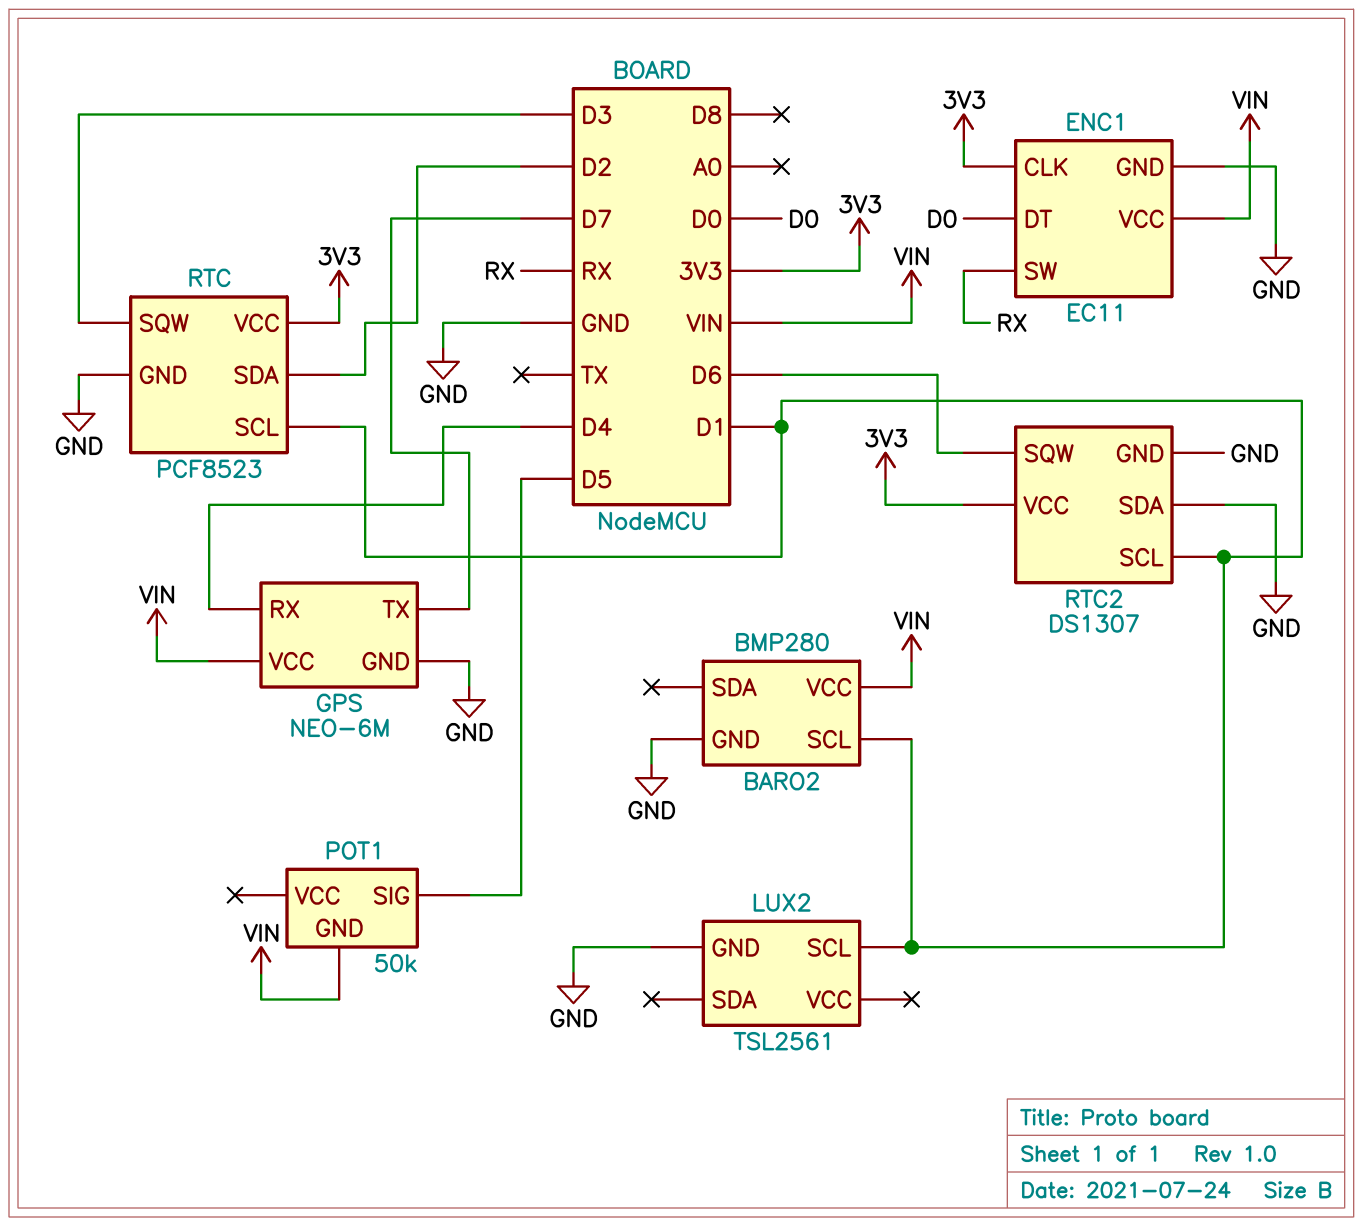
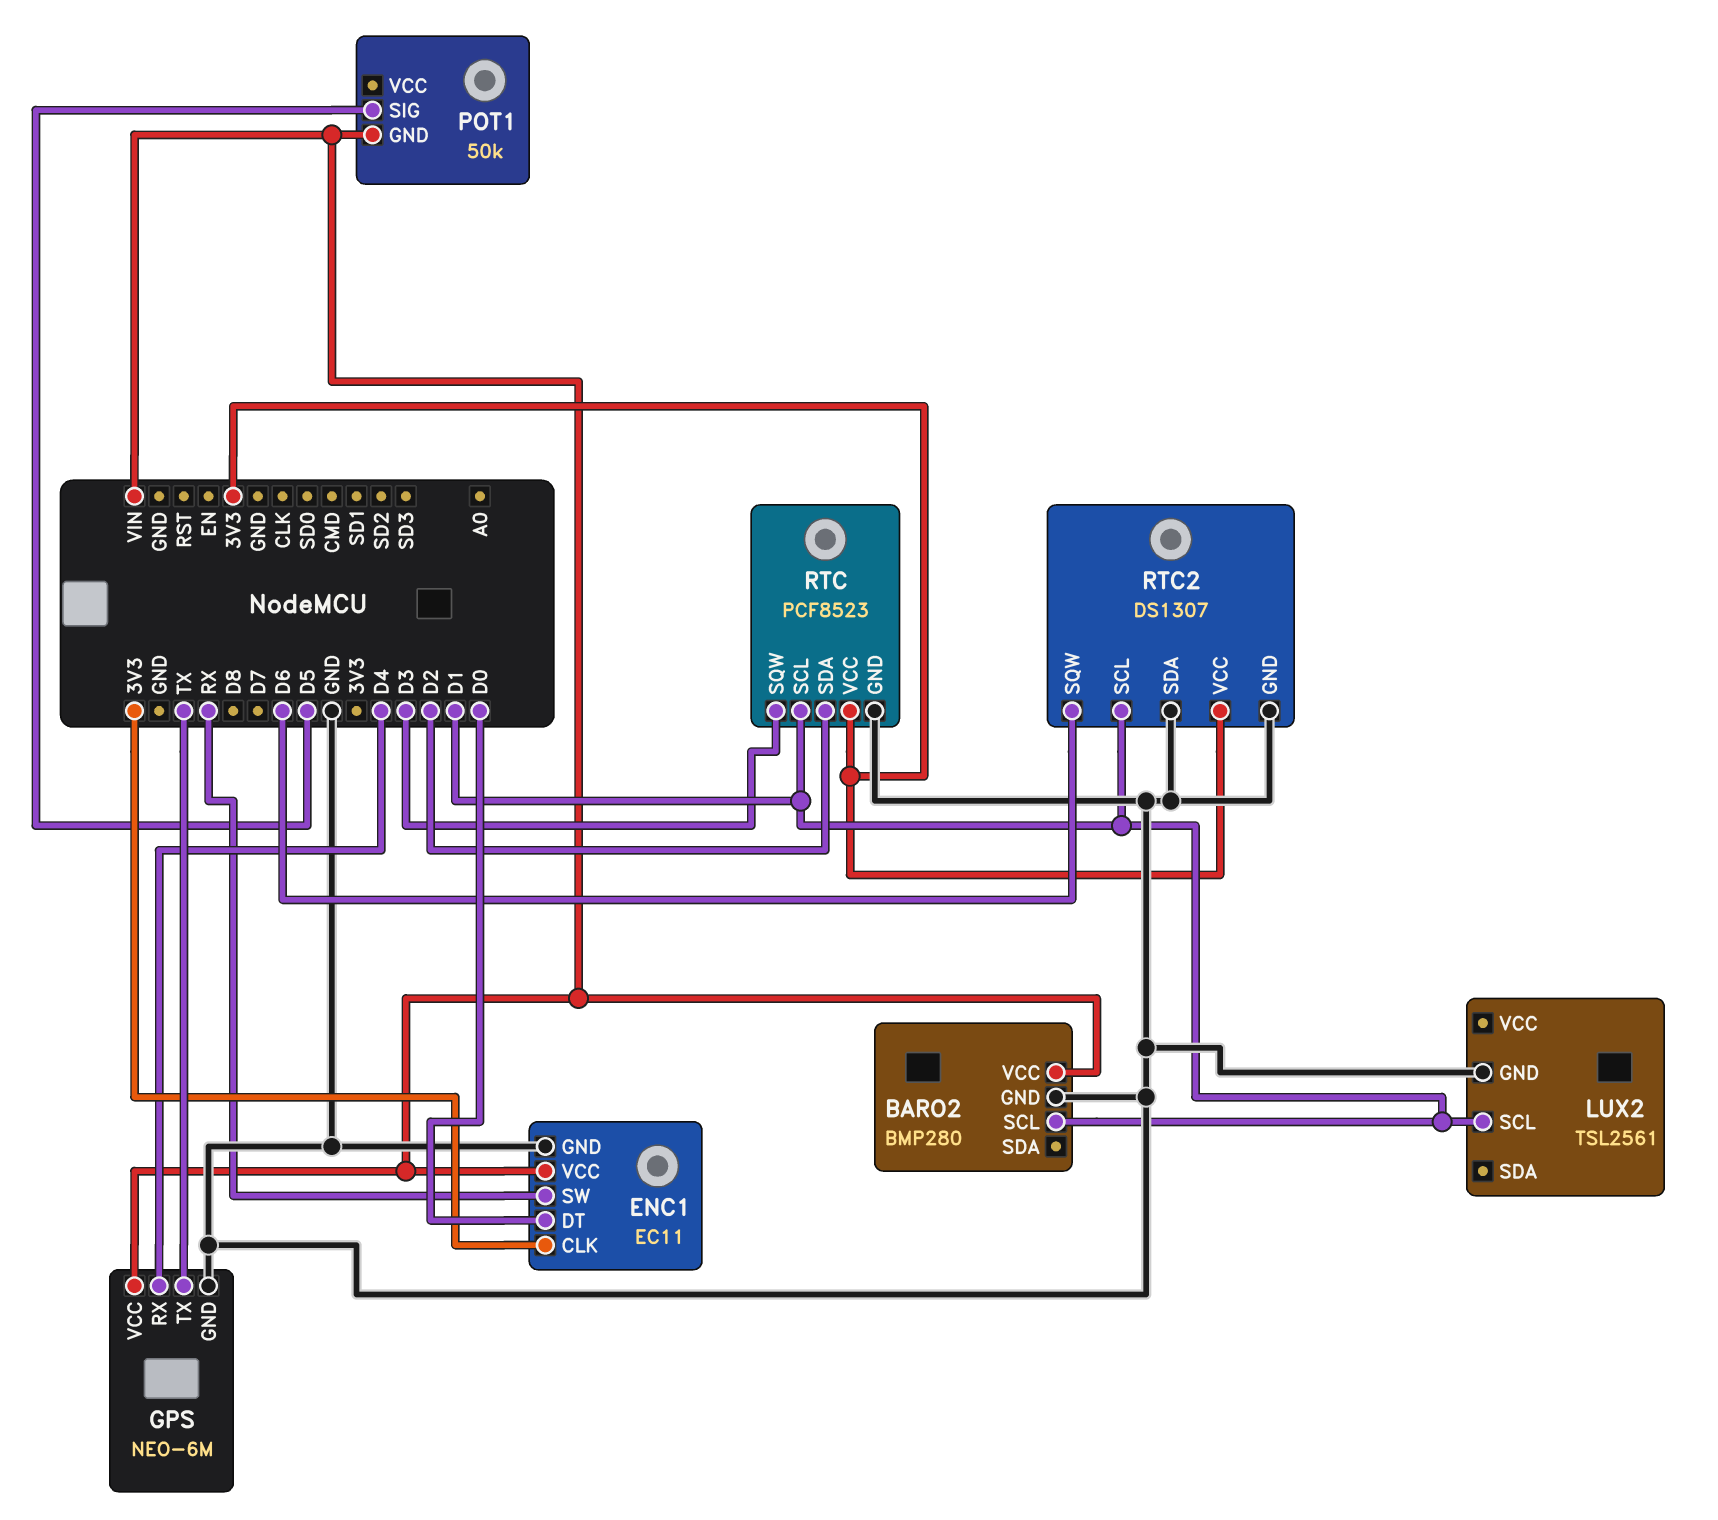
GPS pin TX: D7 -> TX

